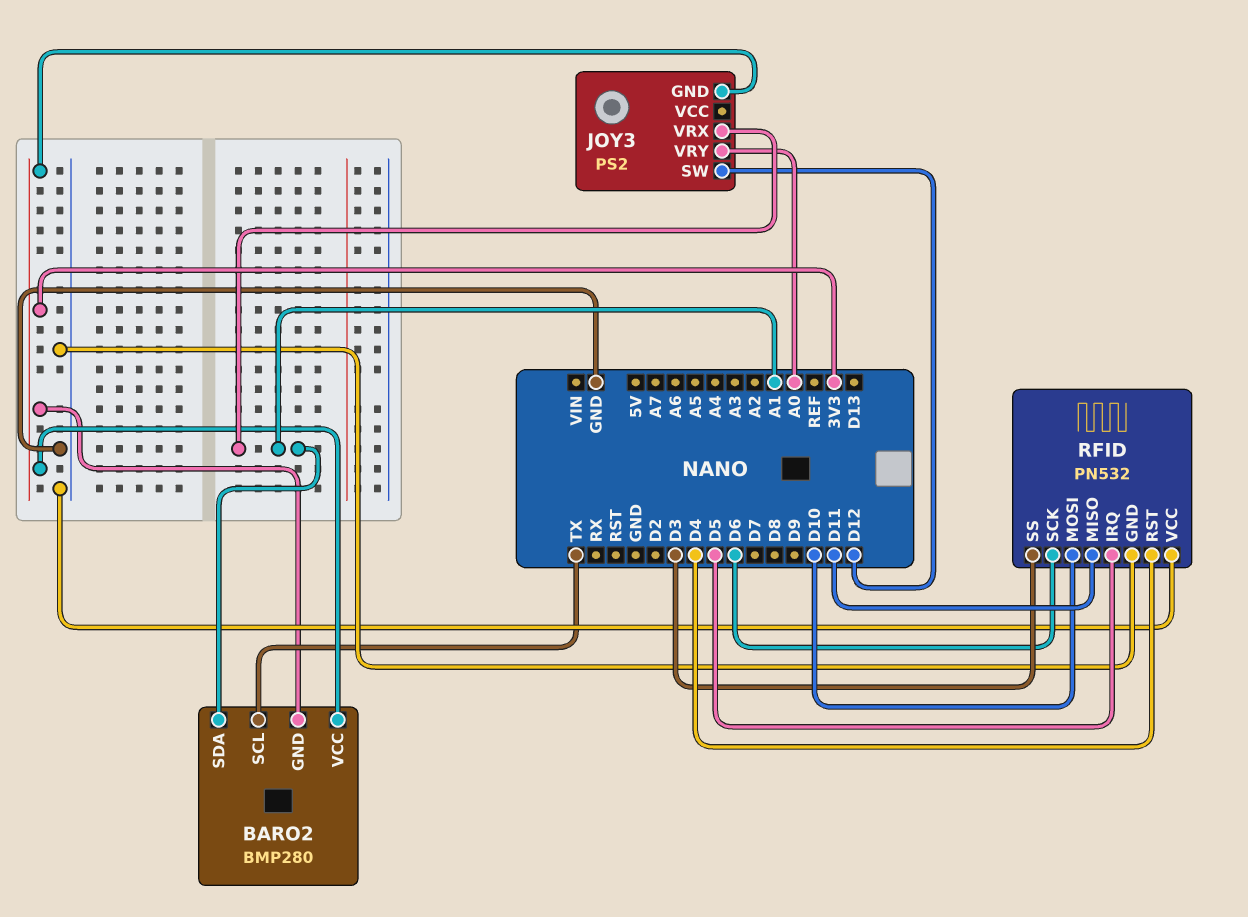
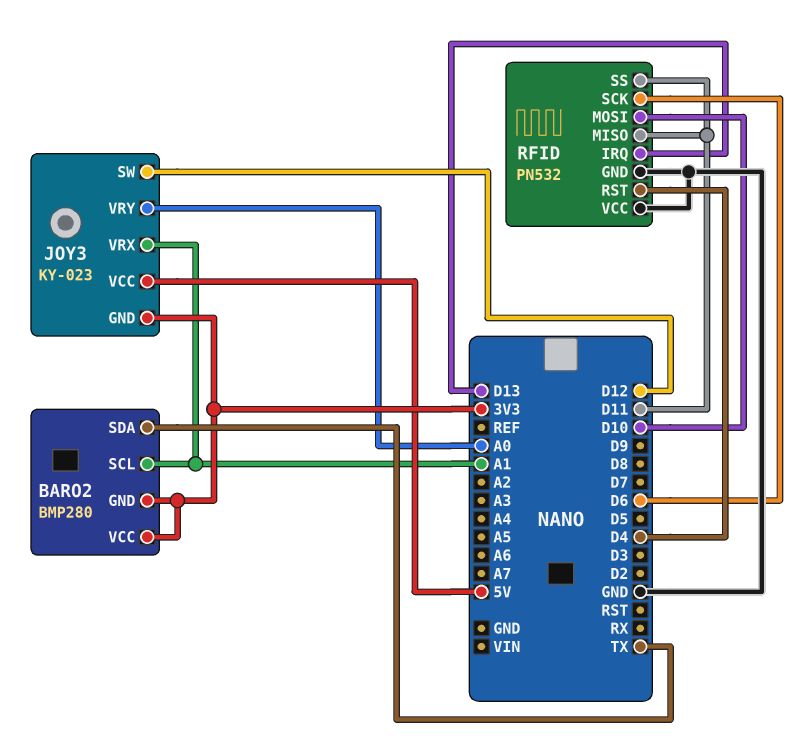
BARO2 pin SCL: TX -> A1
BARO2 pin SDA: A1 -> TX
JOY3: PS2 -> KY-023
JOY3 pin VCC: none -> 5V
RFID pin IRQ: D5 -> D13
RFID pin SS: D3 -> D11

